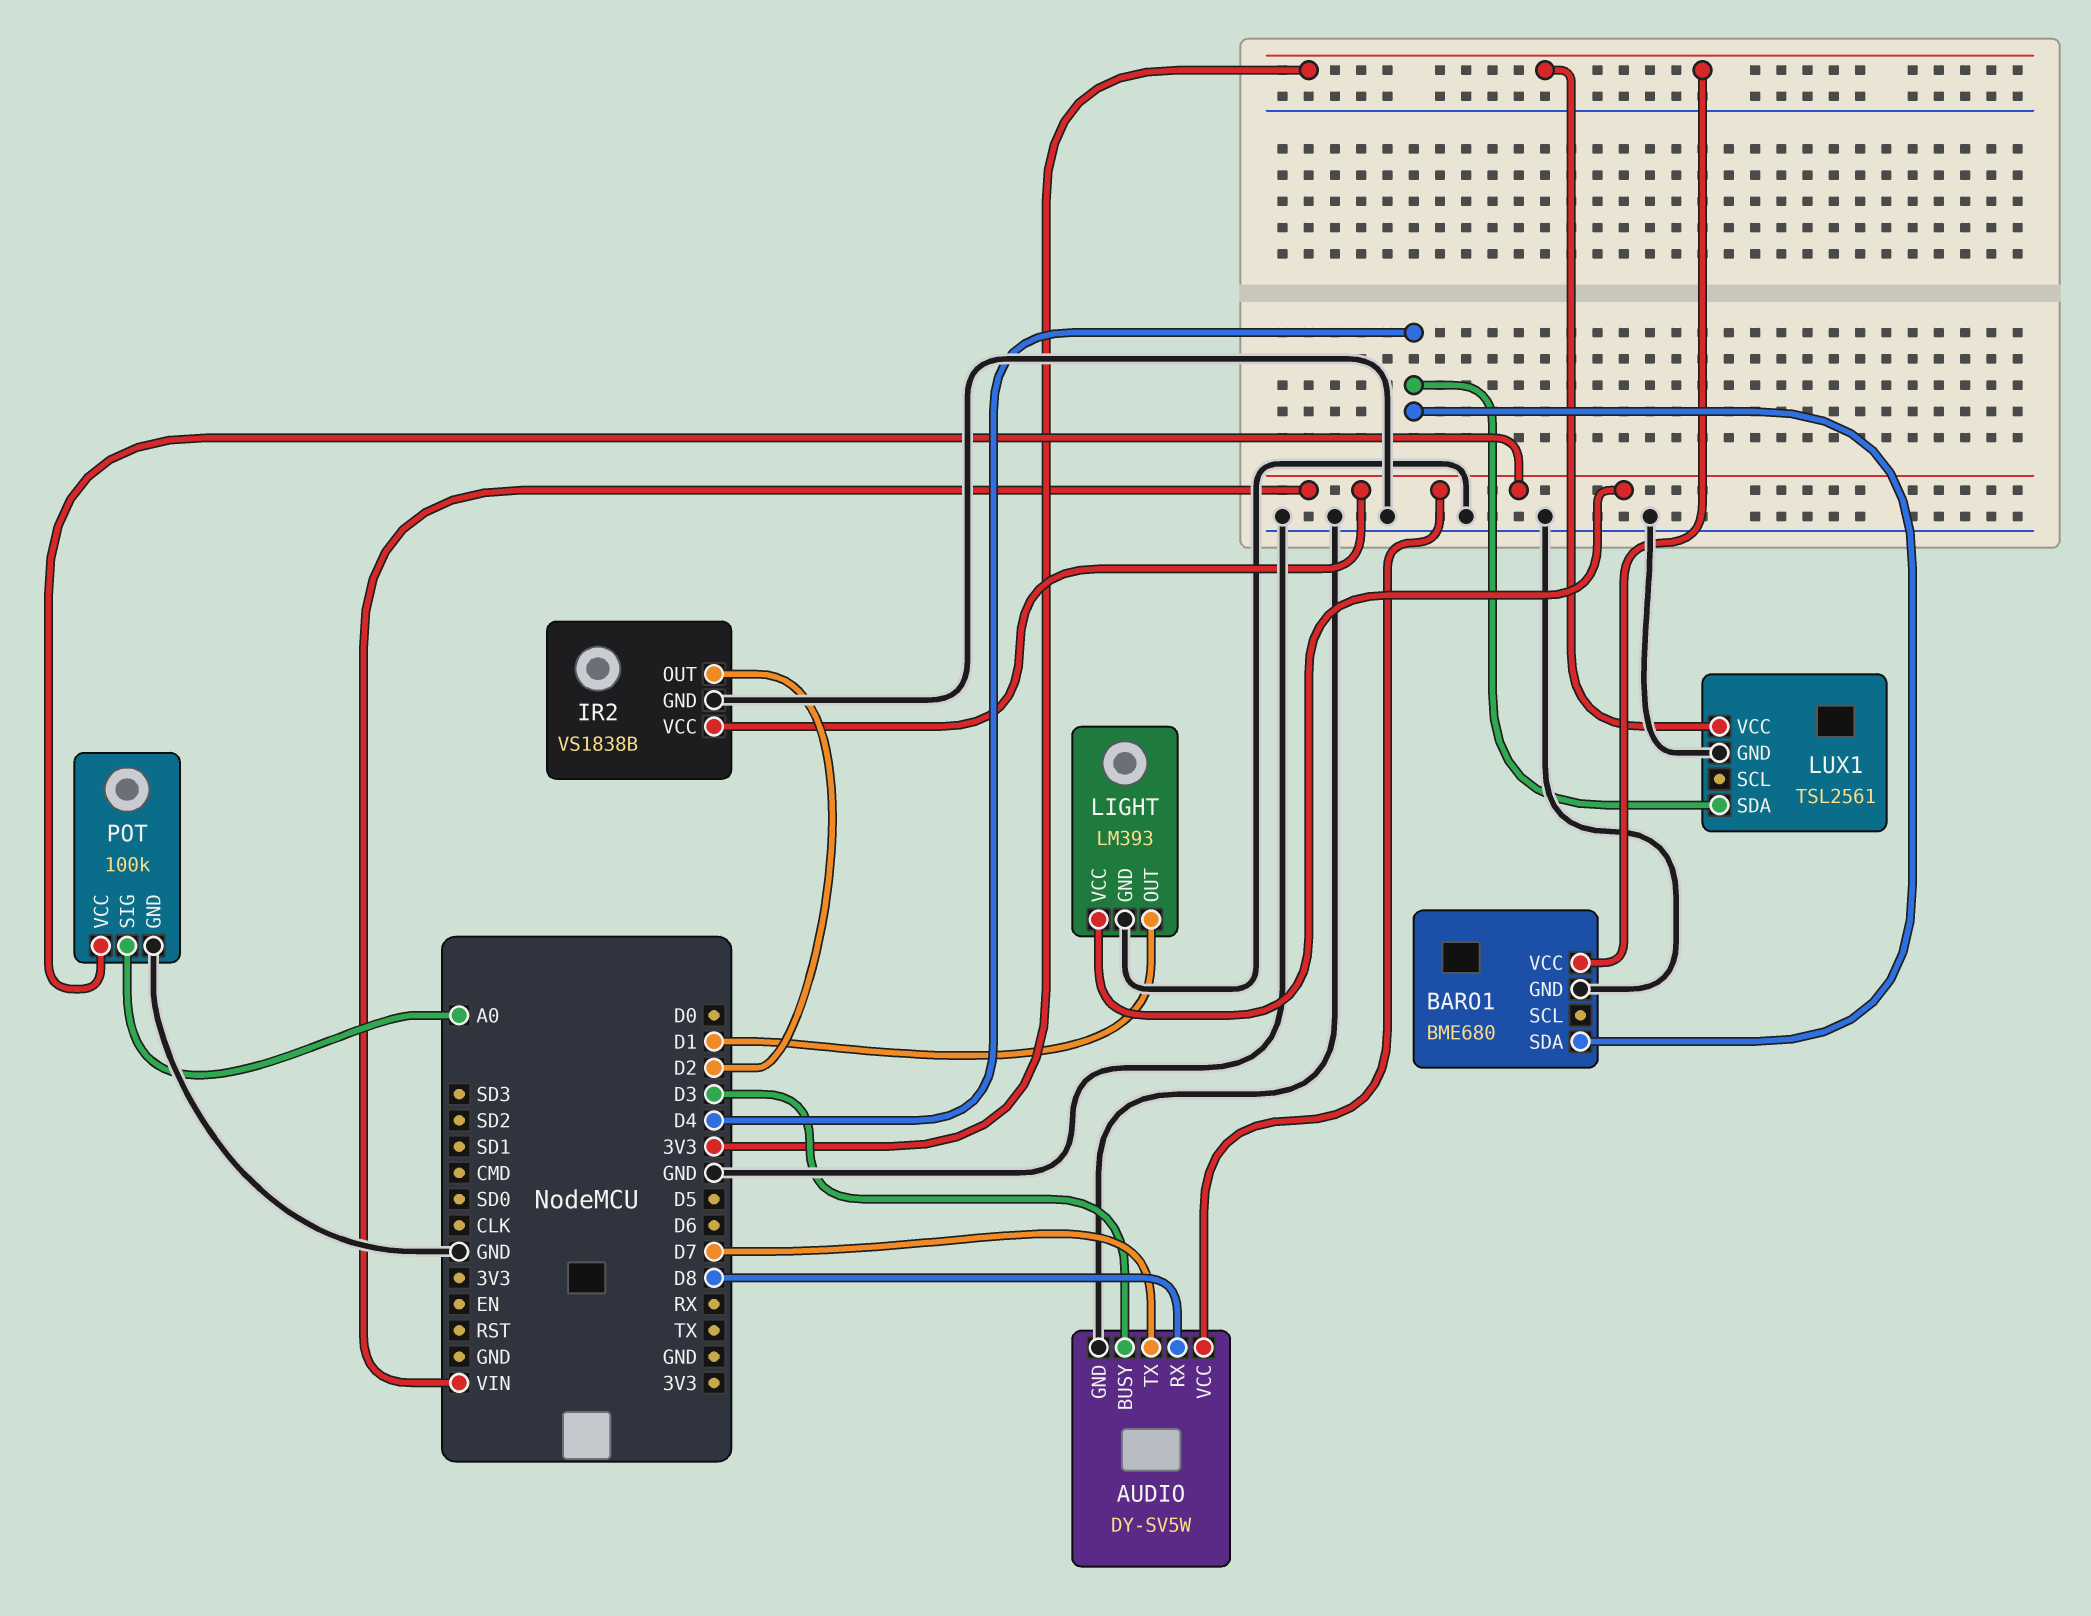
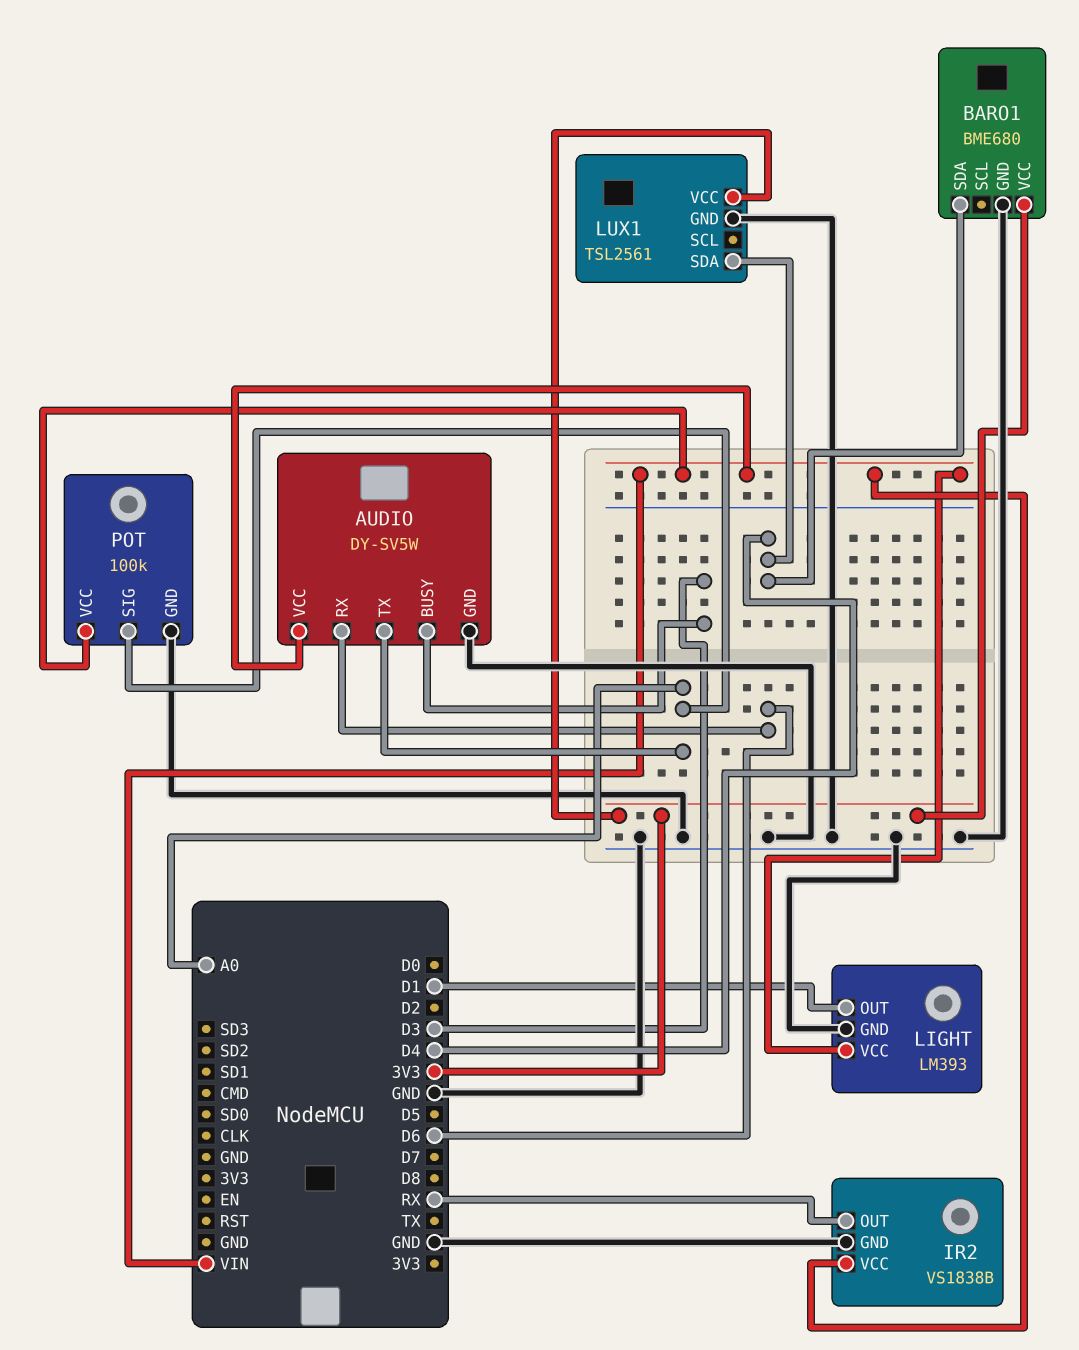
AUDIO pin RX: D8 -> D6
AUDIO pin TX: D7 -> A0
IR2 pin OUT: D2 -> RX

